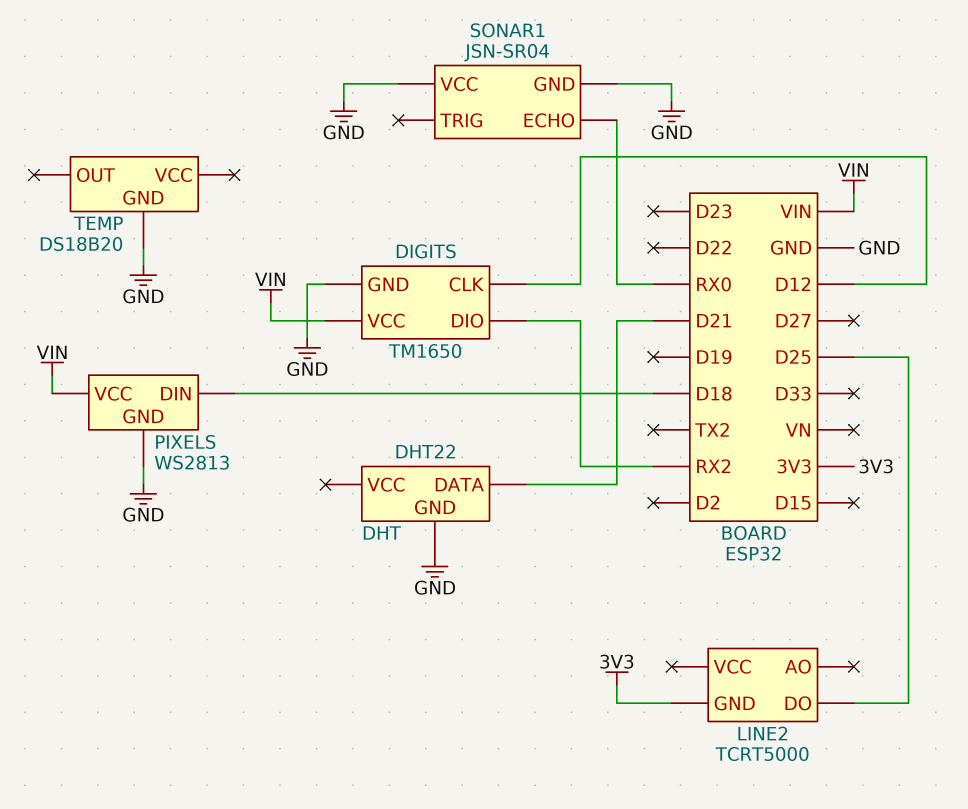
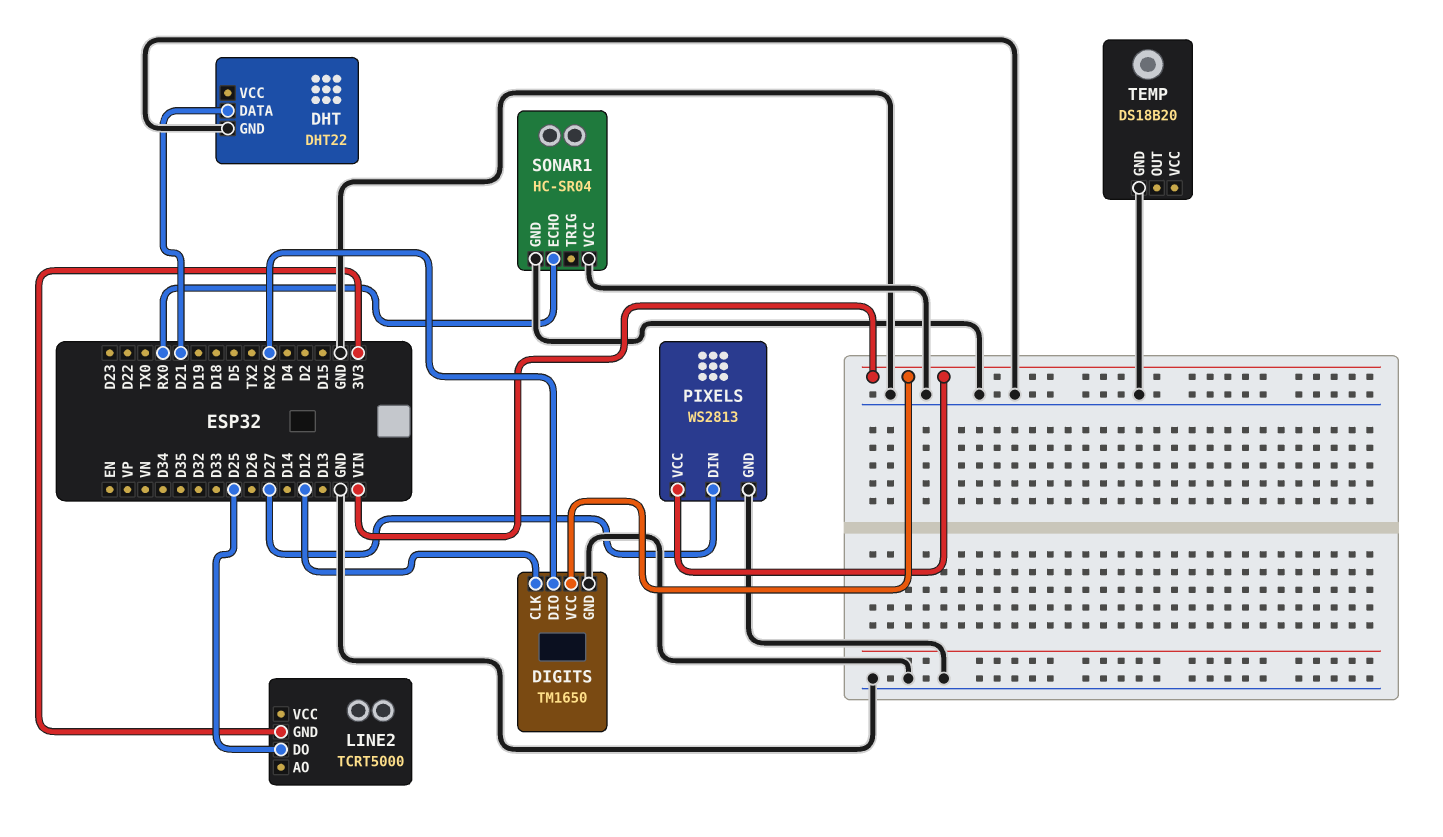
PIXELS pin DIN: D18 -> D27
SONAR1: JSN-SR04 -> HC-SR04

